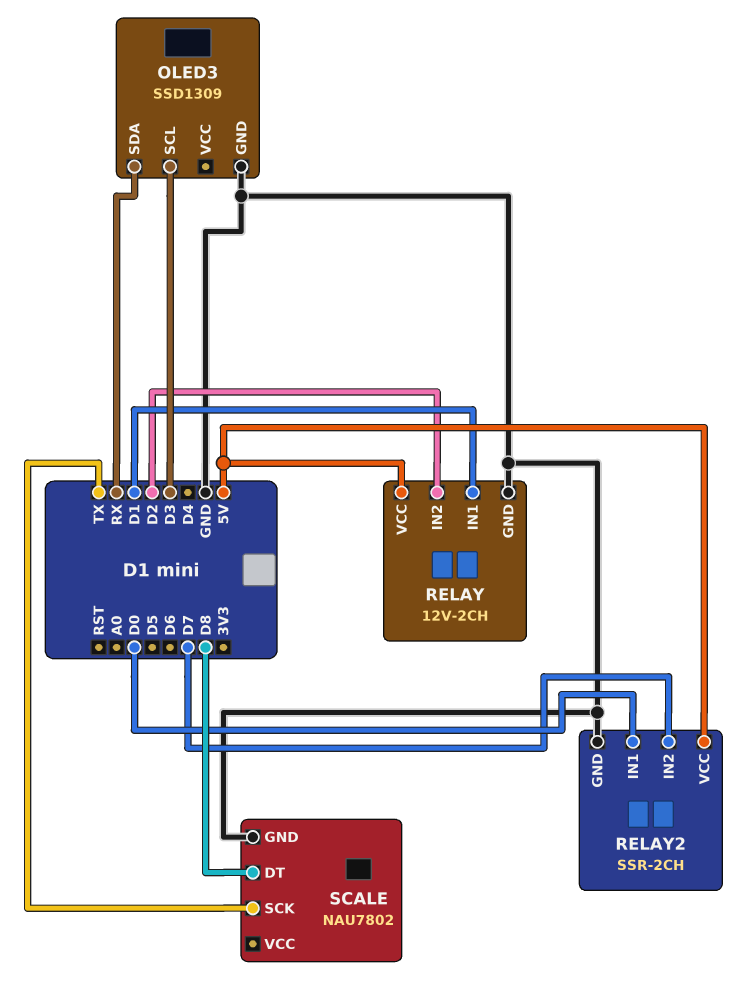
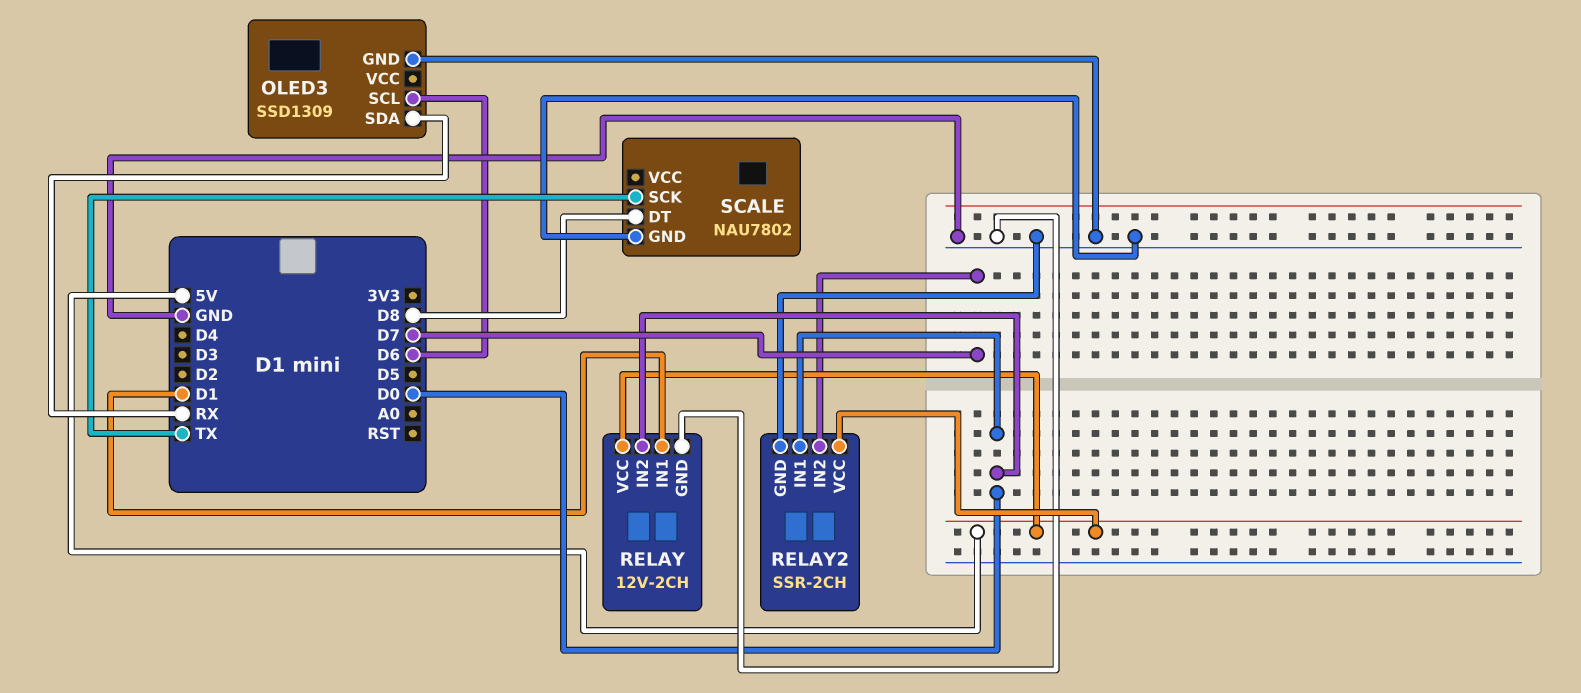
OLED3 pin SCL: D3 -> D6
RELAY pin IN2: D2 -> D0

